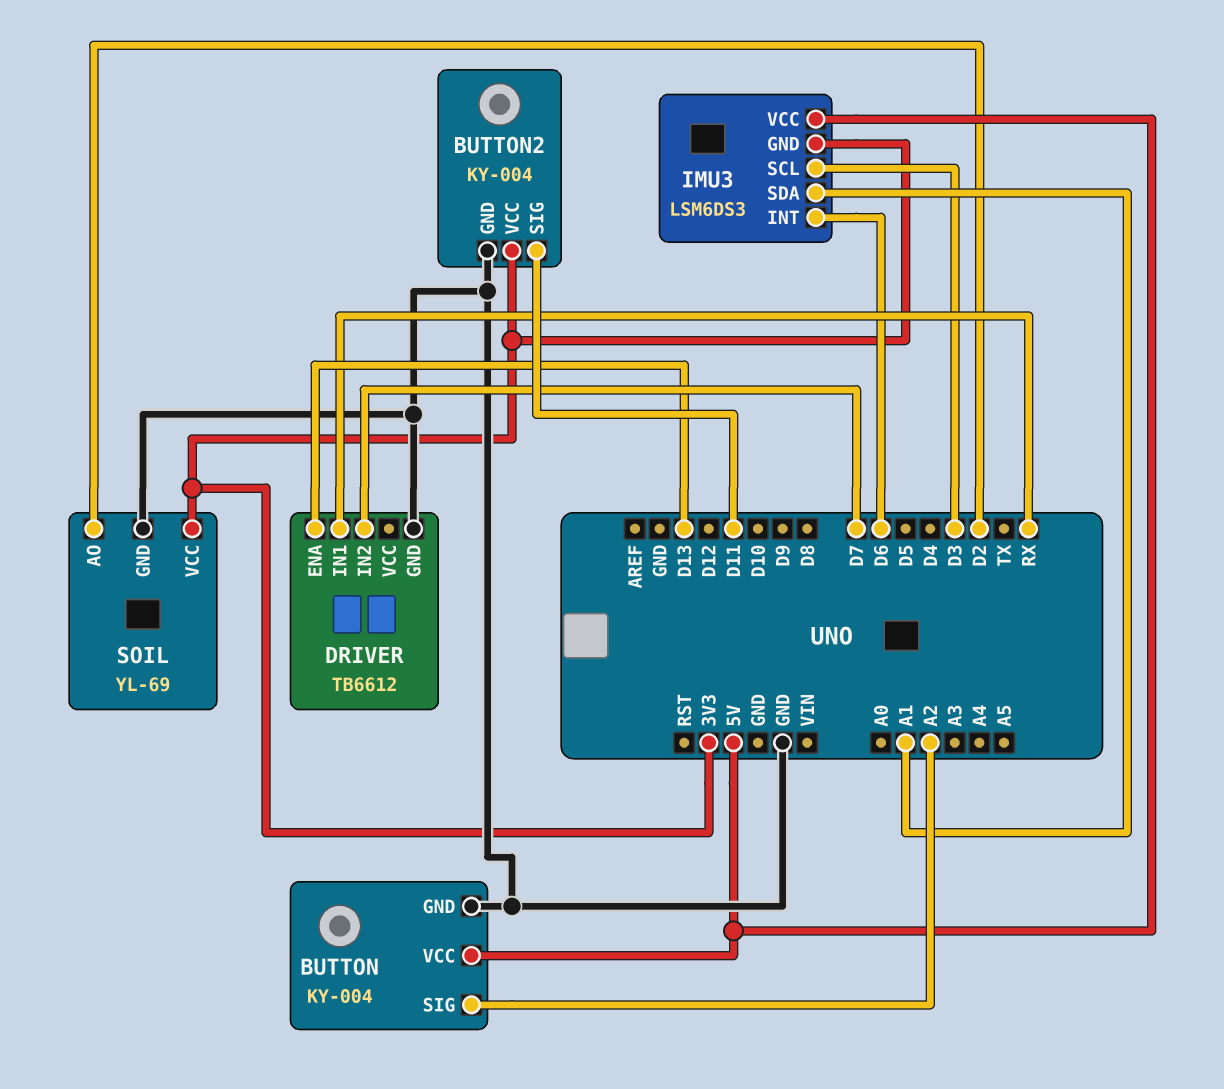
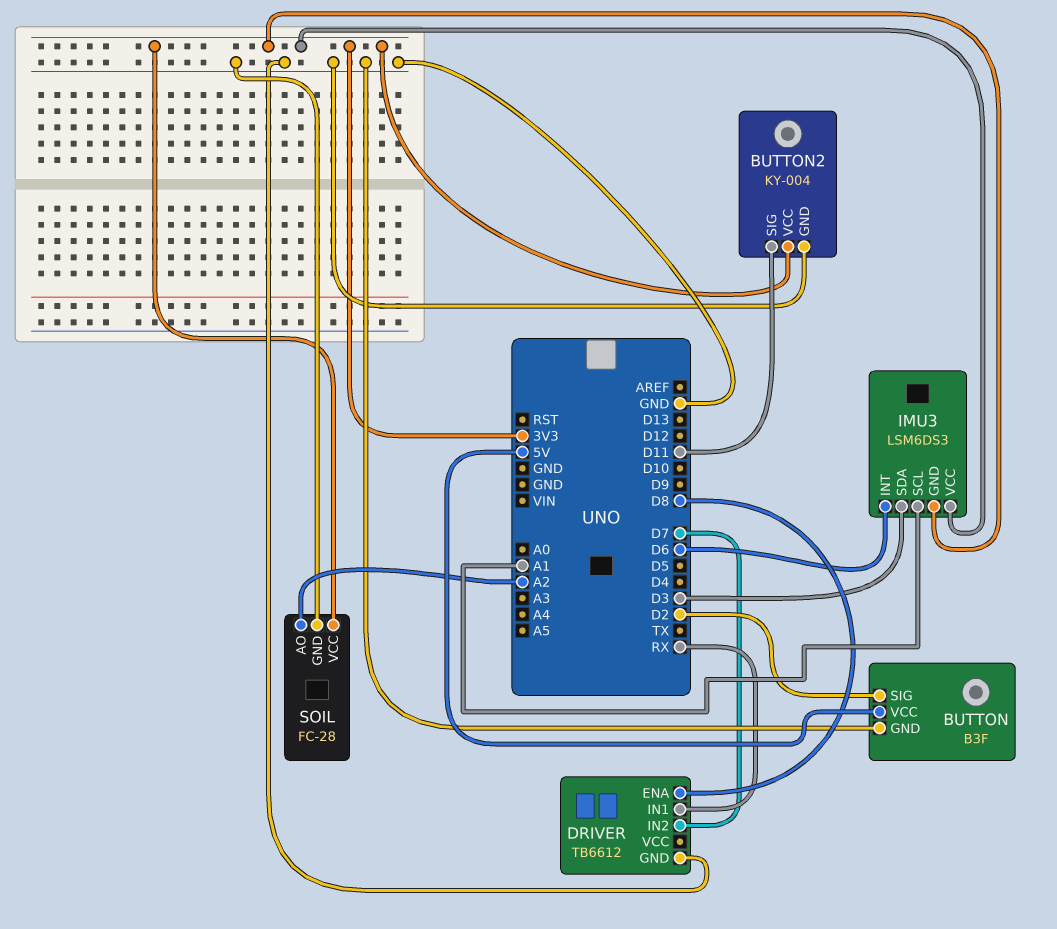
BUTTON: KY-004 -> B3F
BUTTON pin SIG: A2 -> D2
DRIVER pin ENA: D13 -> D8
IMU3 pin SCL: D3 -> A1
IMU3 pin SDA: A1 -> D3
IMU3 pin VCC: 5V -> 3V3
SOIL: YL-69 -> FC-28
SOIL pin AO: D2 -> A2

